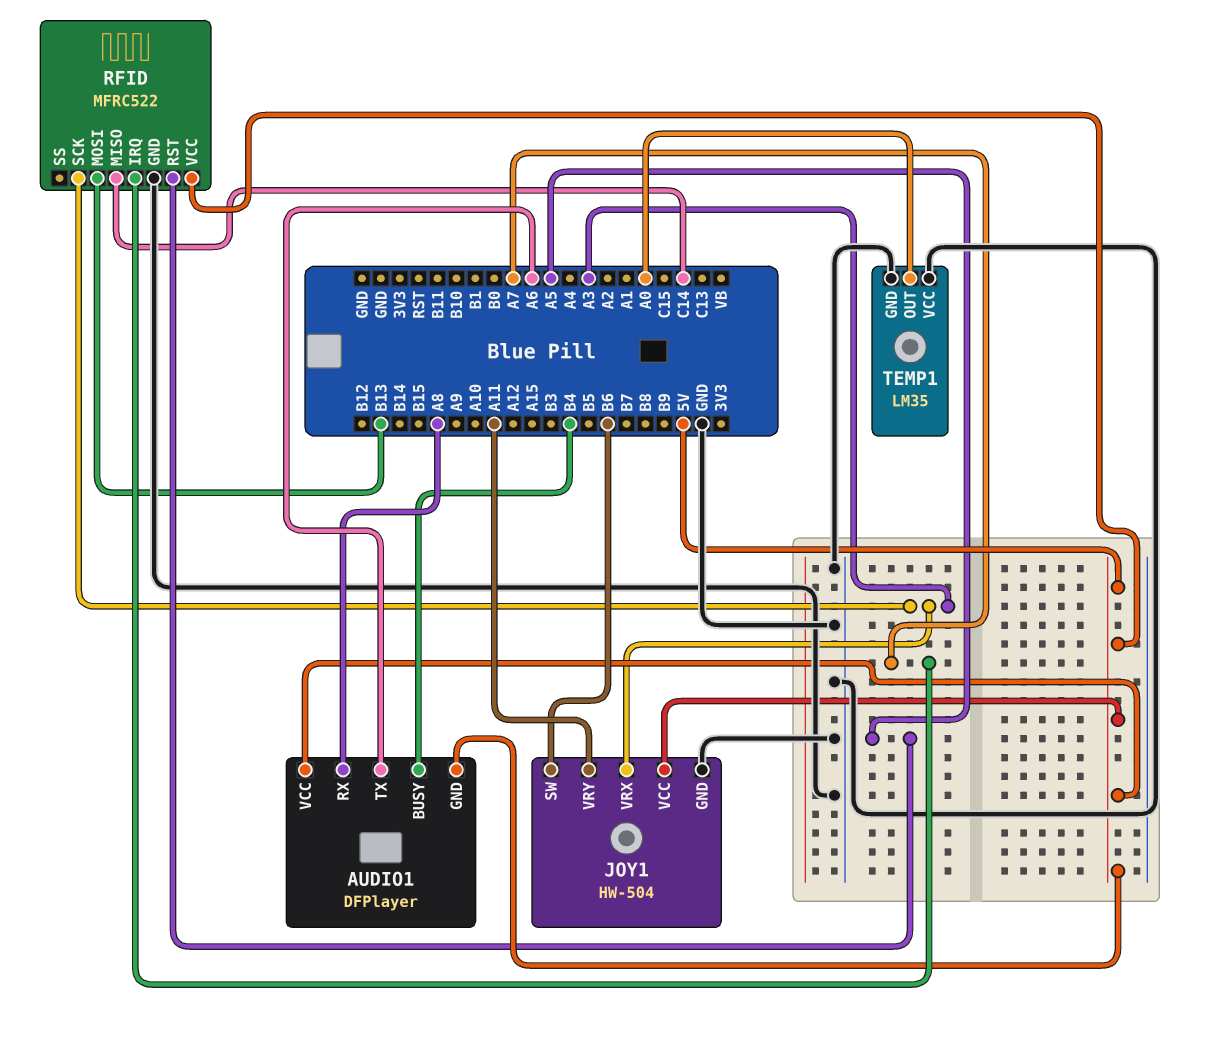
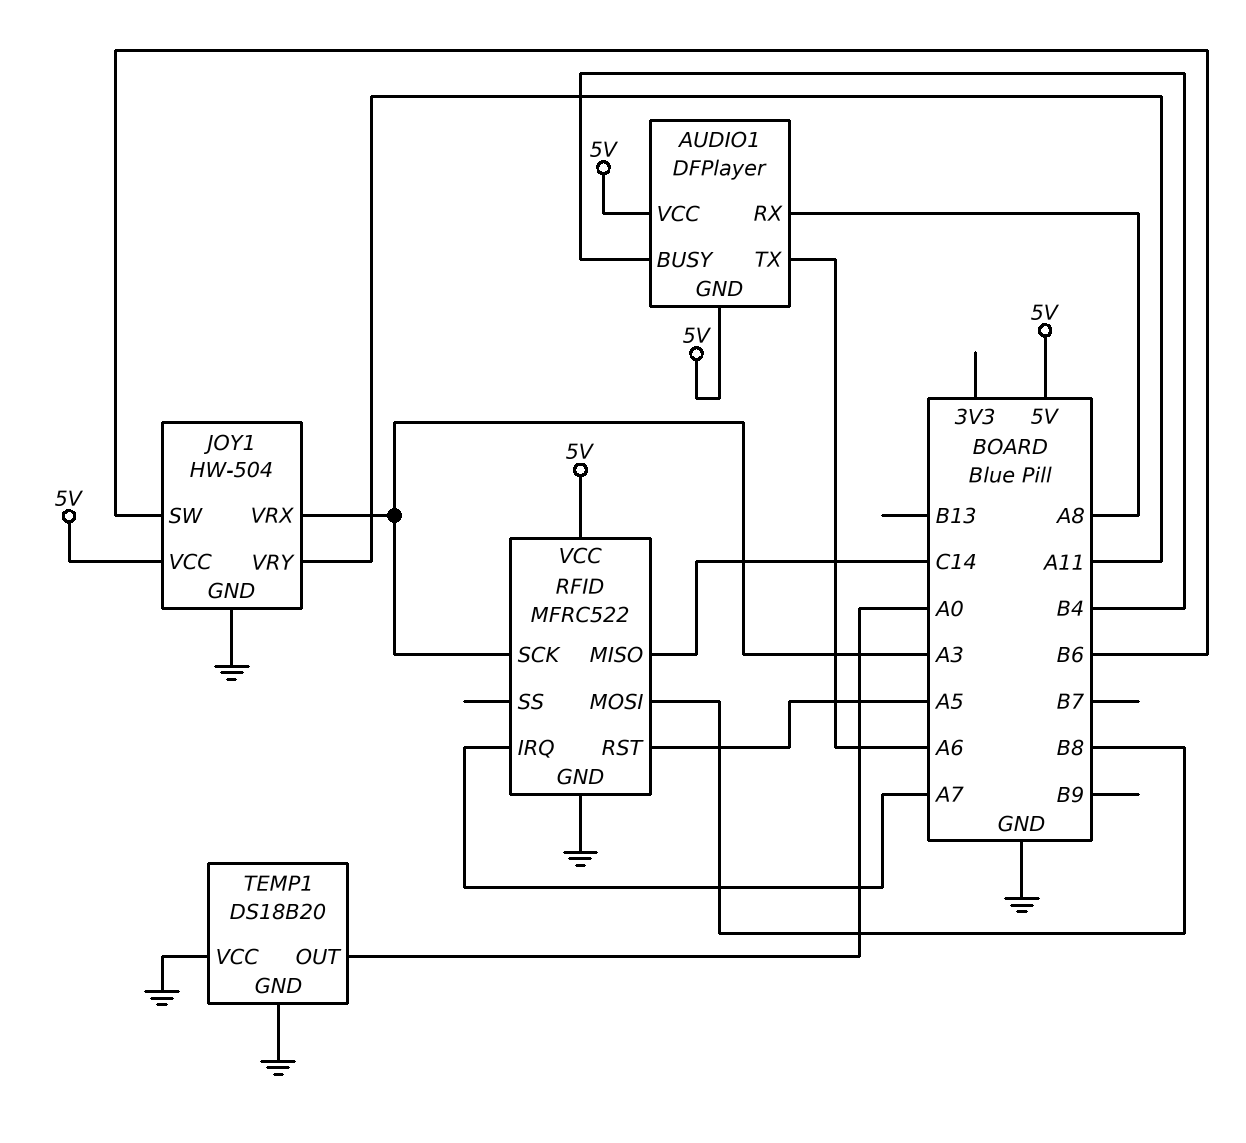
RFID pin MOSI: B13 -> B8
TEMP1: LM35 -> DS18B20

